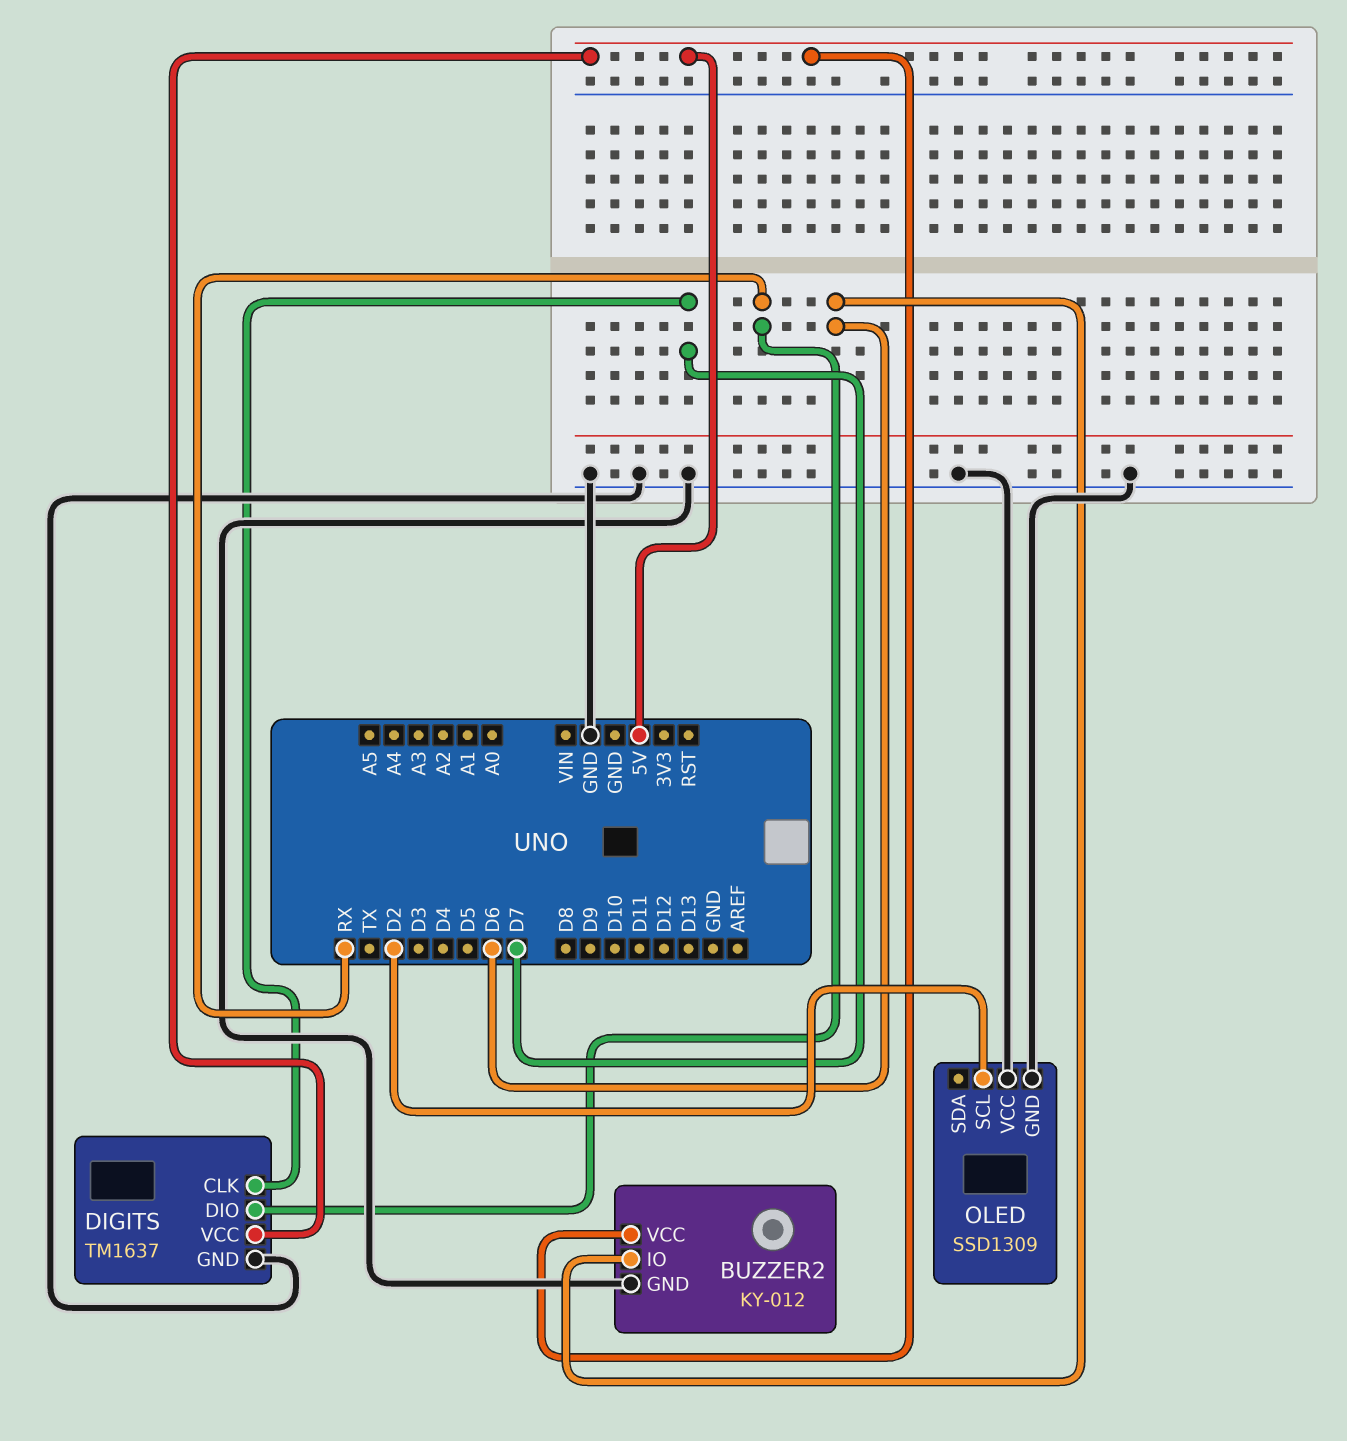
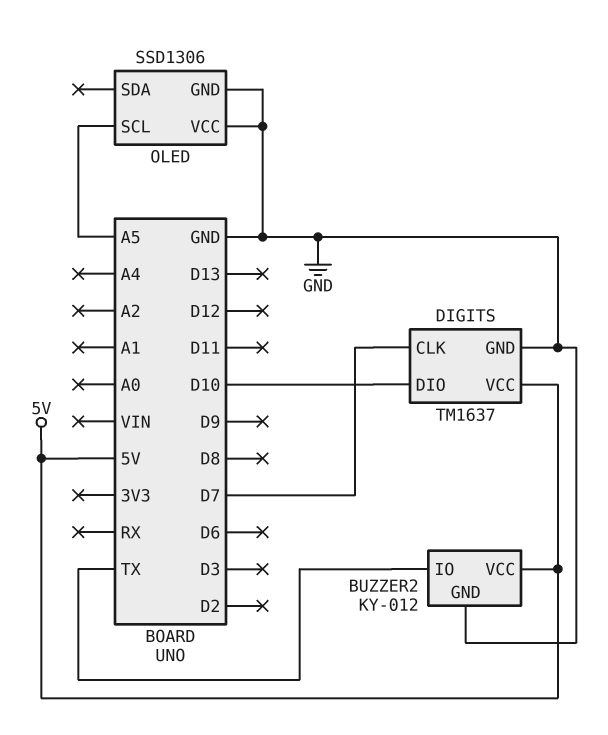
BUZZER2 pin IO: D6 -> TX
DIGITS pin DIO: RX -> D10
OLED: SSD1309 -> SSD1306
OLED pin SCL: D2 -> A5

